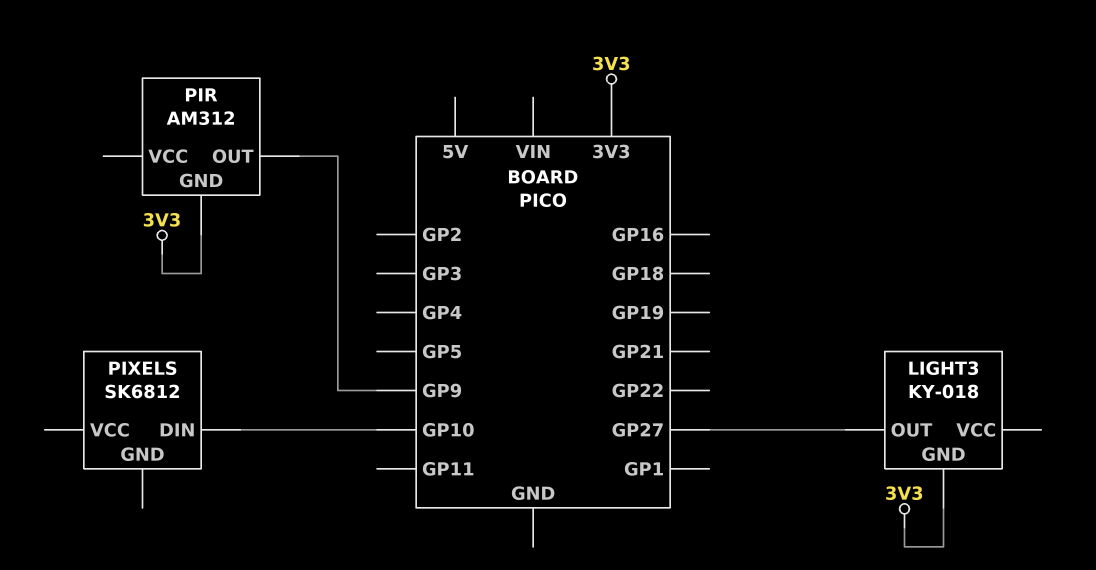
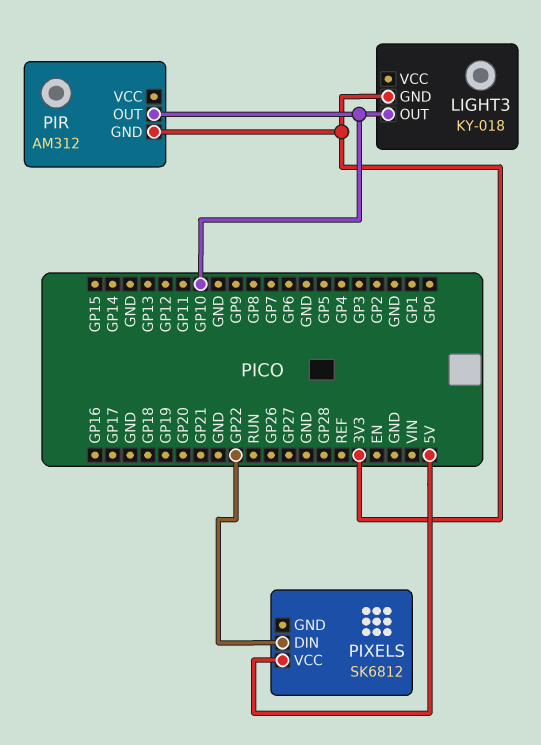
LIGHT3 pin OUT: GP27 -> GP10
PIR pin OUT: GP9 -> GP10
PIXELS pin DIN: GP10 -> GP22
PIXELS pin VCC: none -> 5V

